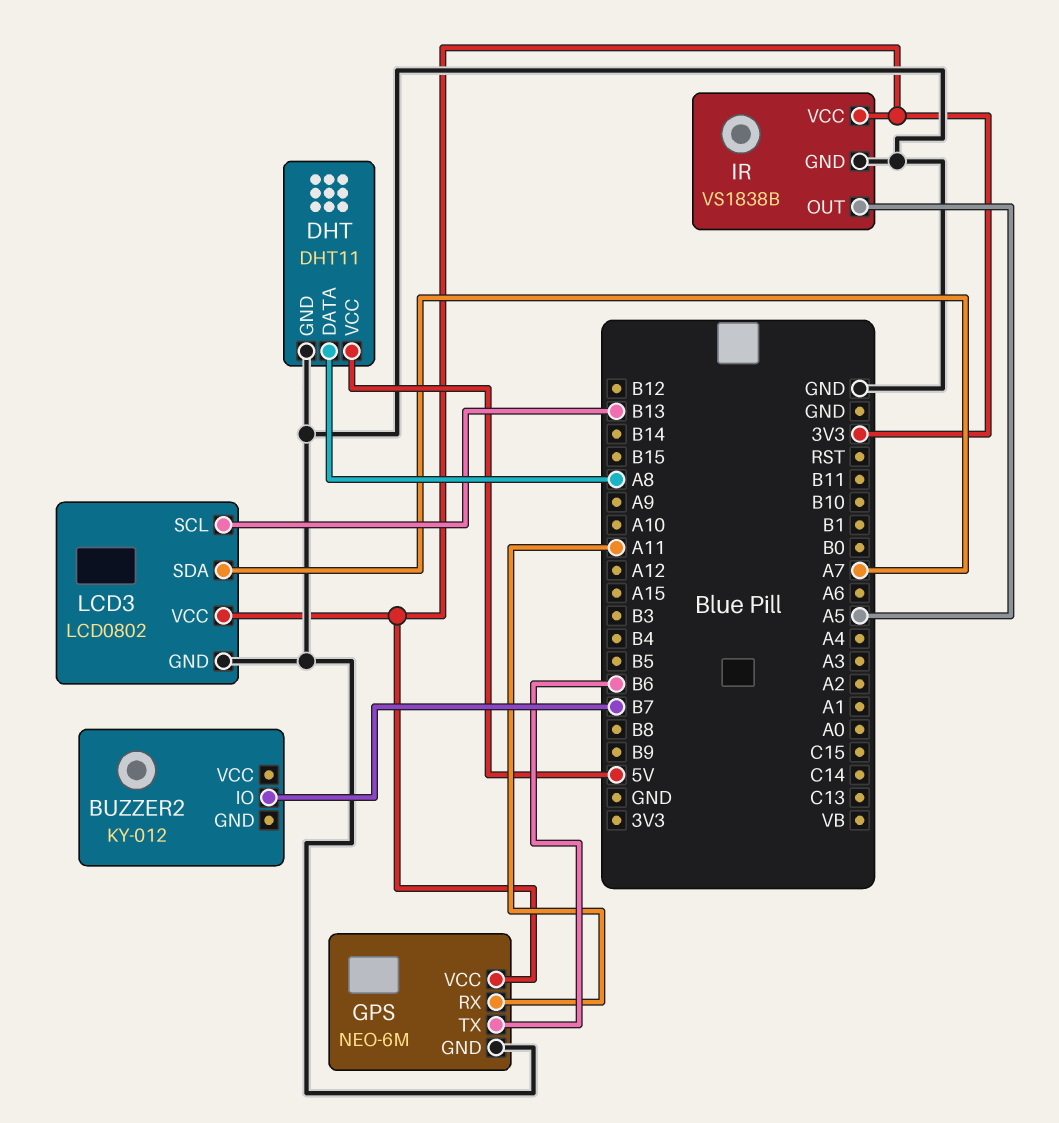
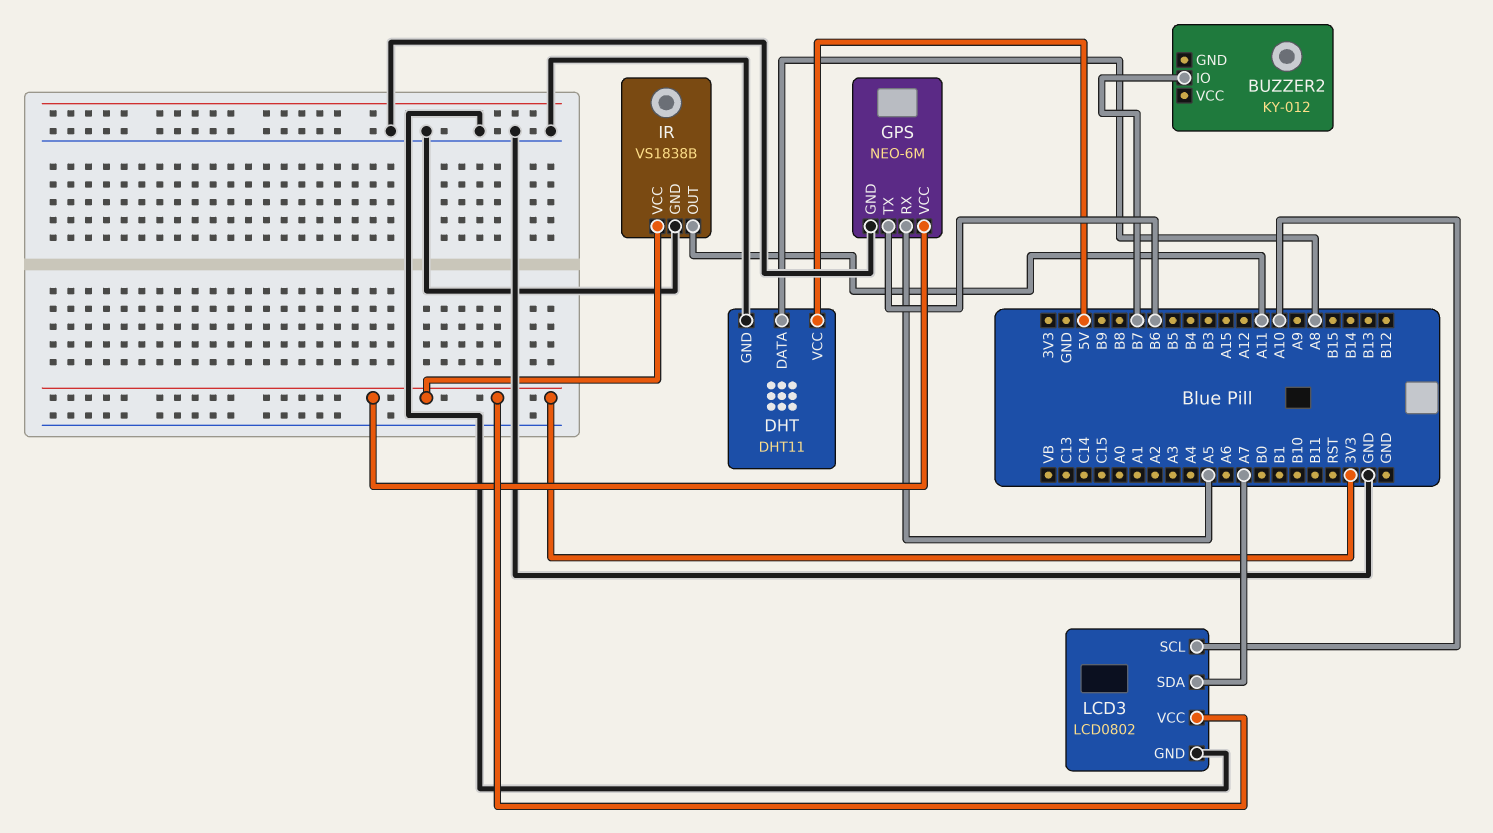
GPS pin RX: A11 -> A5
IR pin OUT: A5 -> A11
LCD3 pin SCL: B13 -> A10

